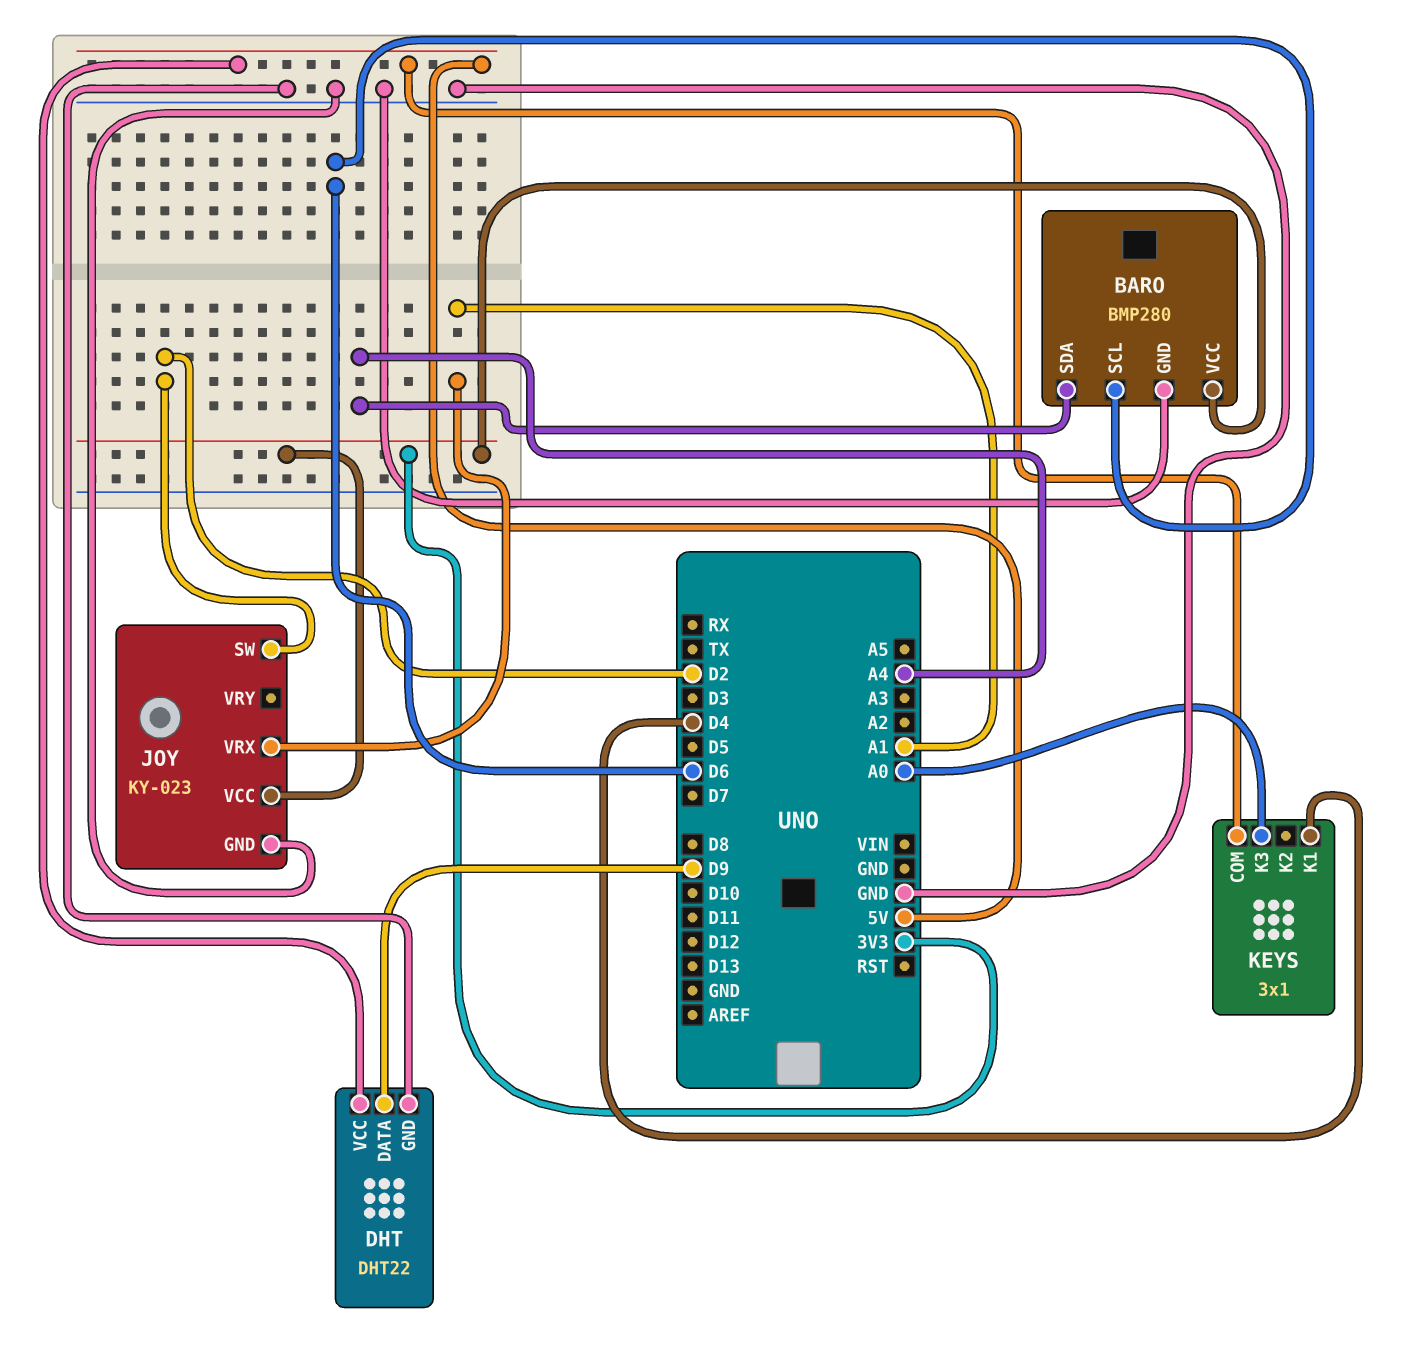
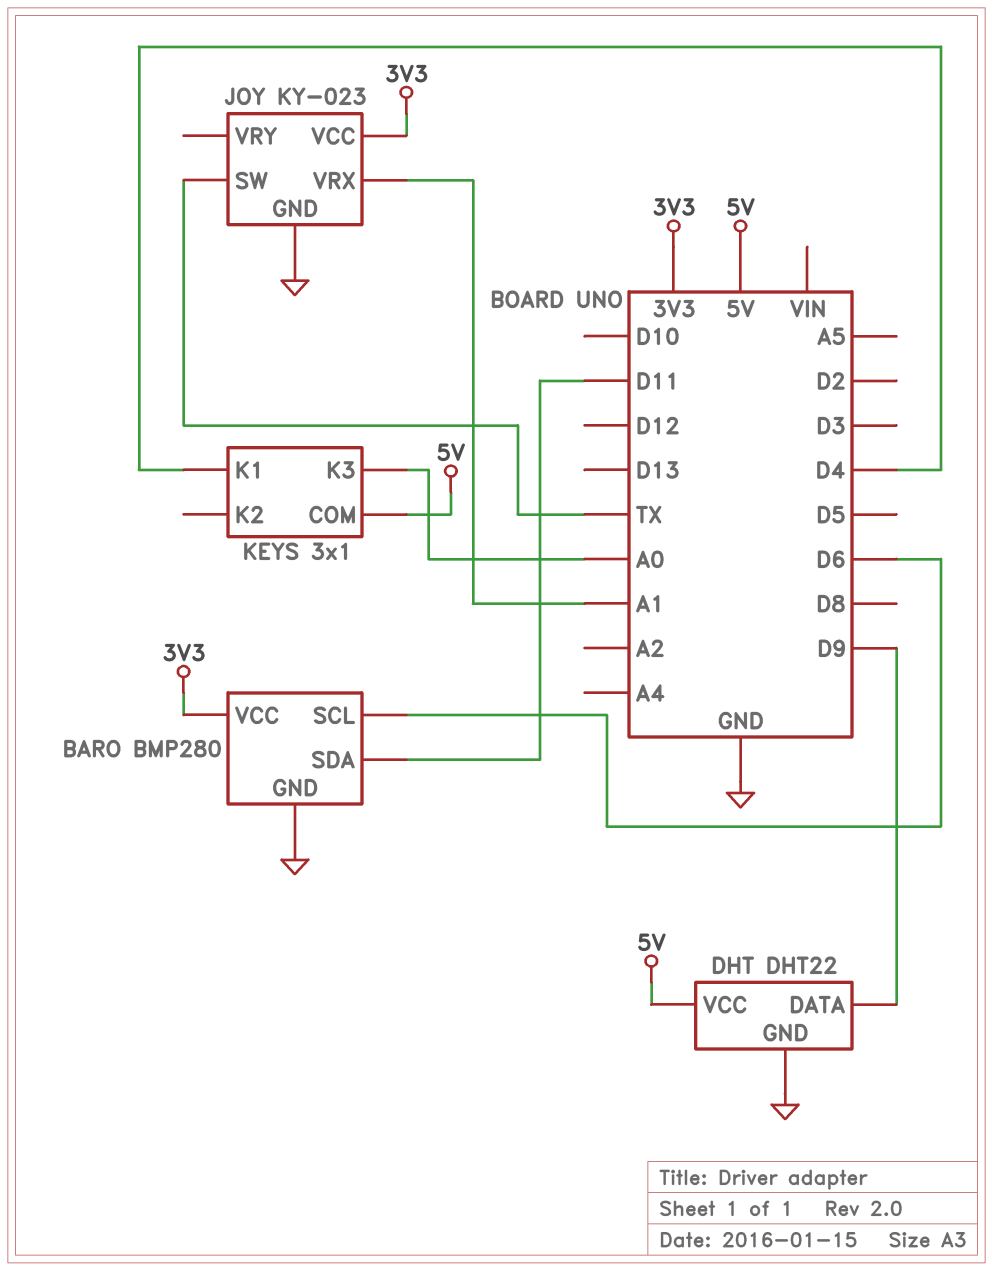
BARO pin SDA: A4 -> D11
JOY pin SW: D2 -> TX

